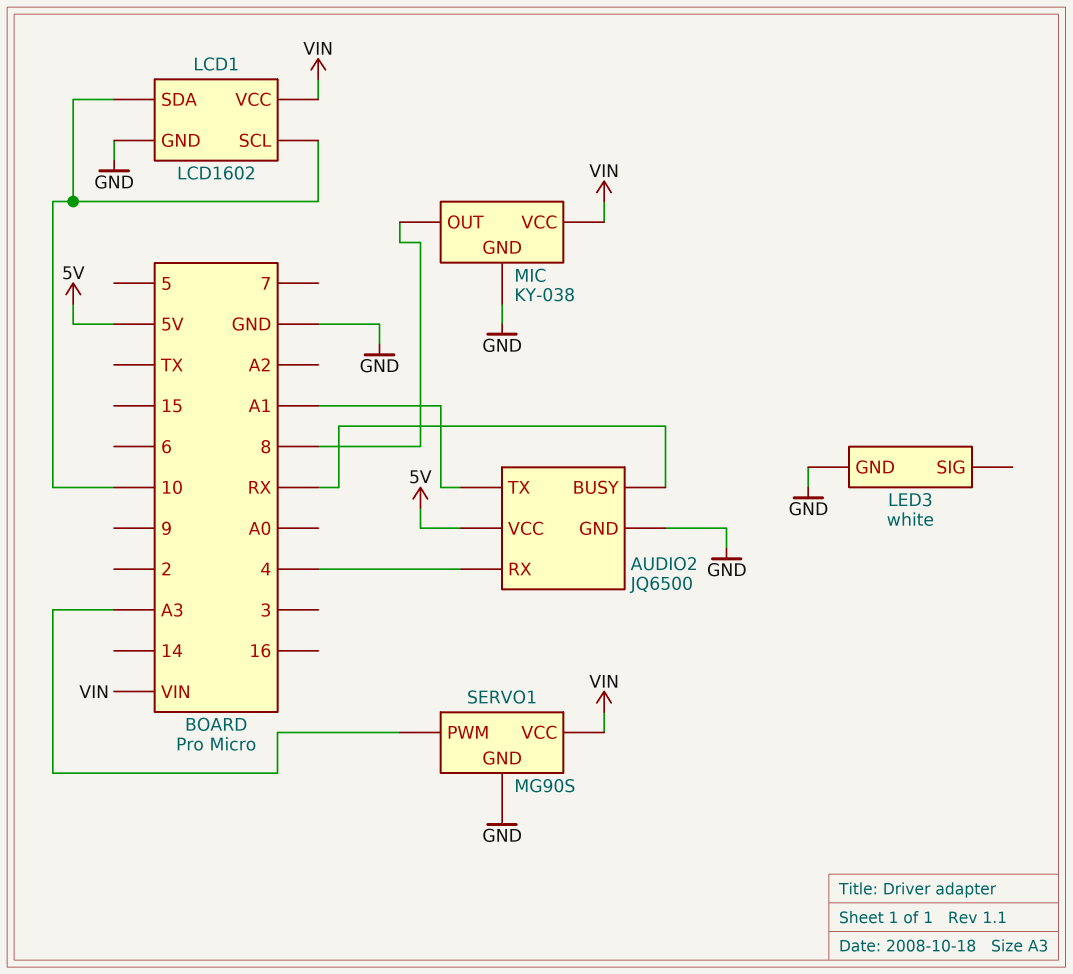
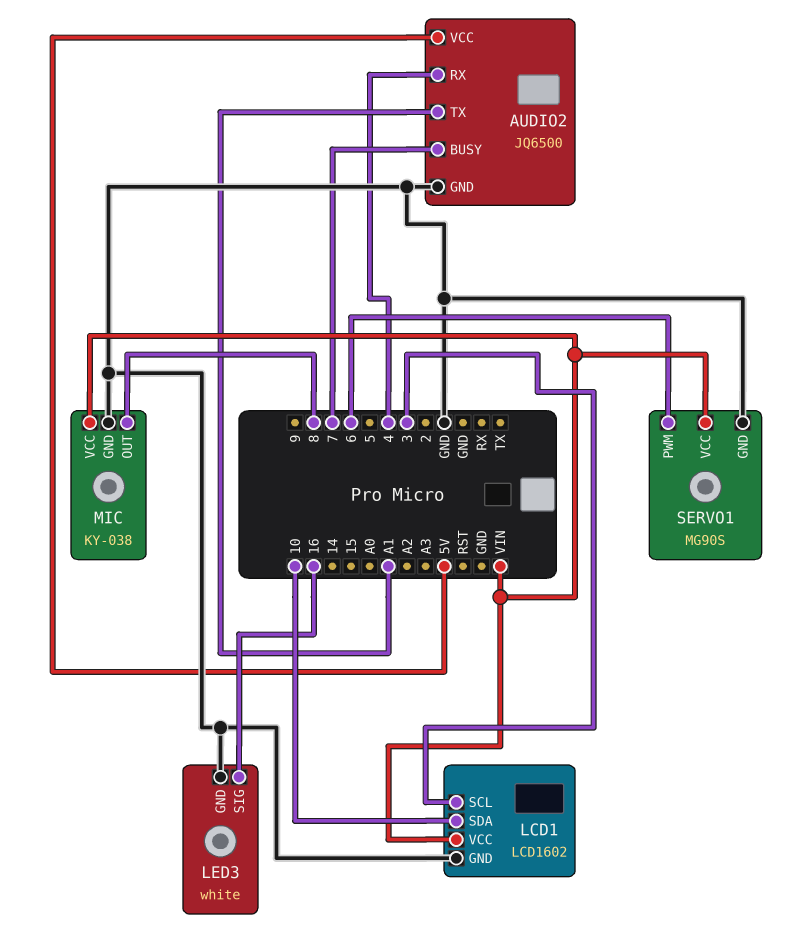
AUDIO2 pin BUSY: RX -> 7
LCD1 pin SCL: 10 -> 3
LED3 pin SIG: none -> 16
SERVO1 pin PWM: A3 -> 6

